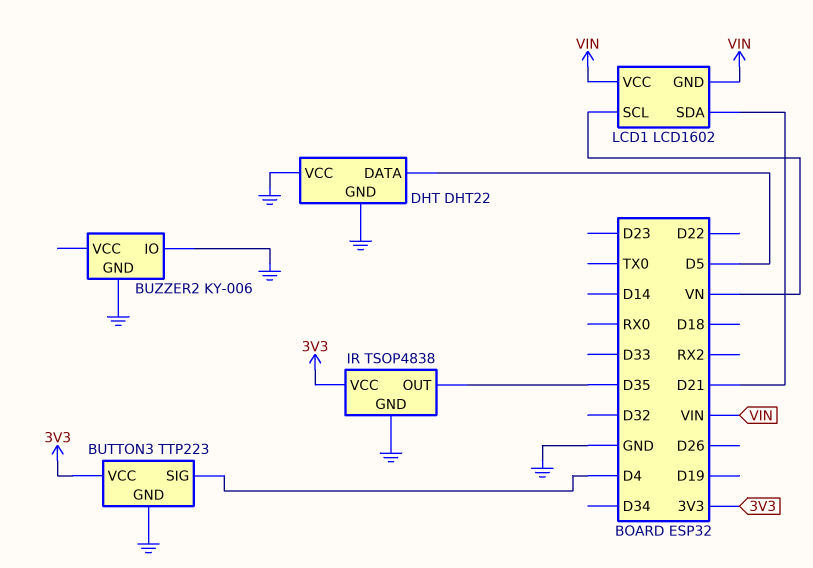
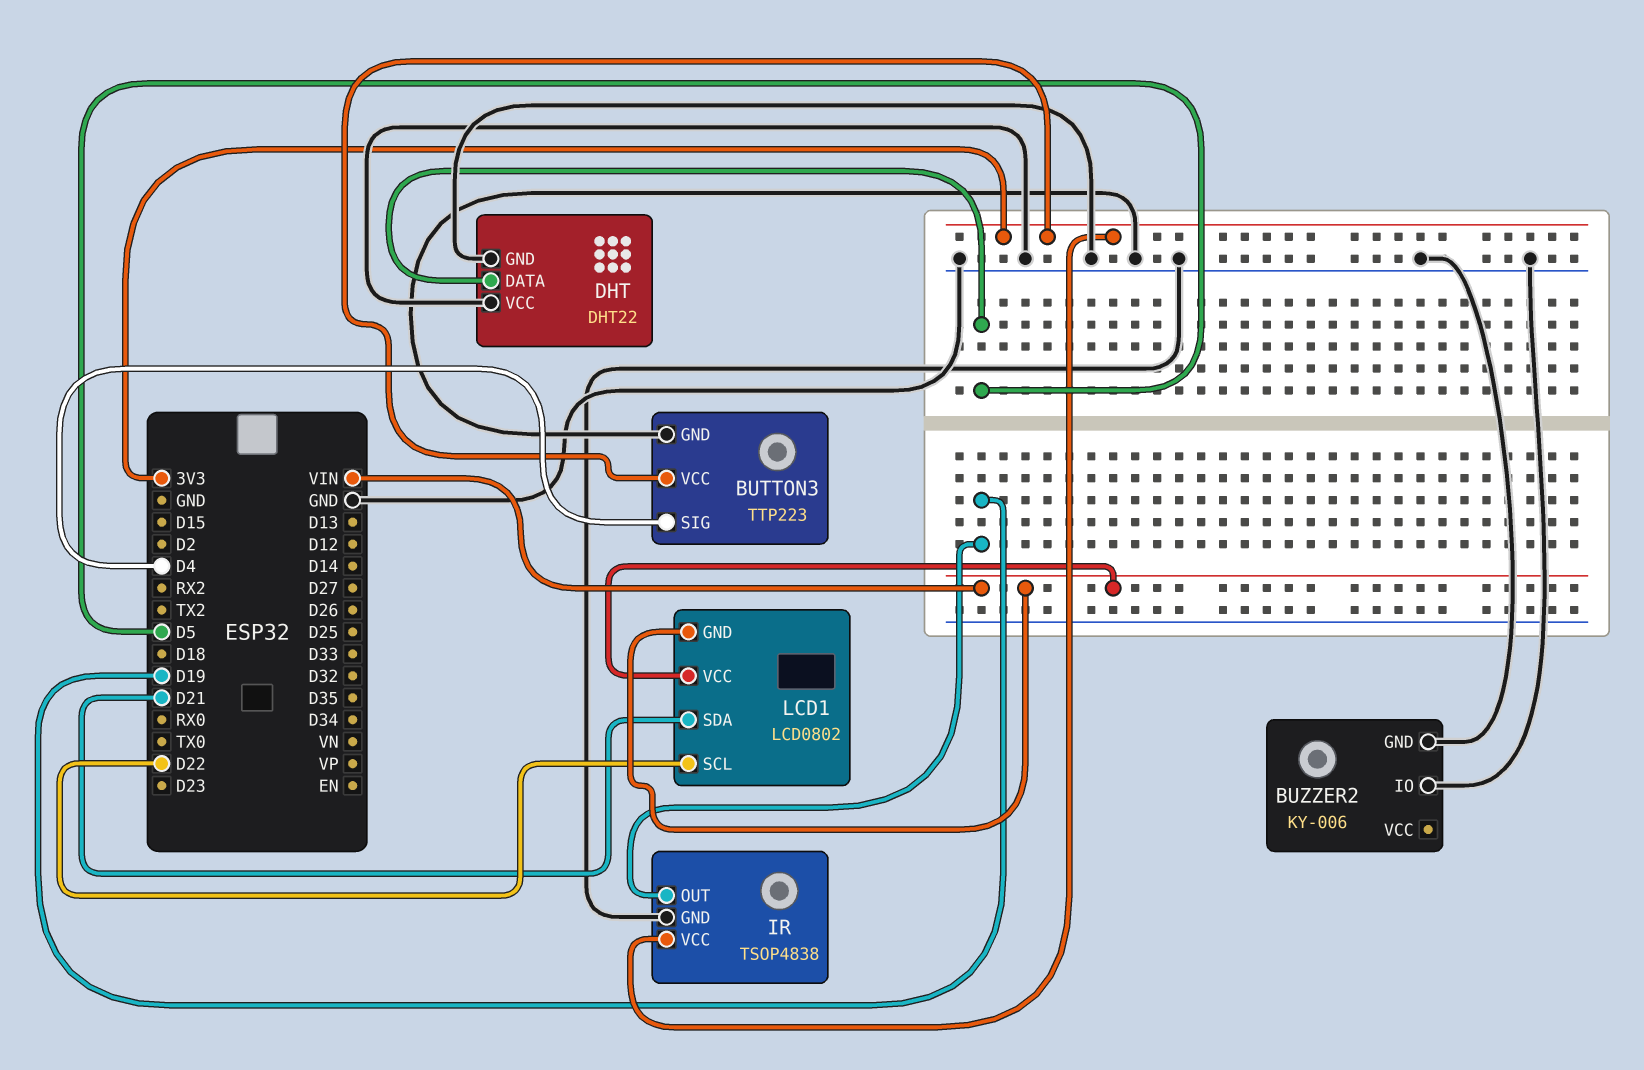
IR pin OUT: D35 -> D19
LCD1: LCD1602 -> LCD0802
LCD1 pin SCL: VN -> D22

